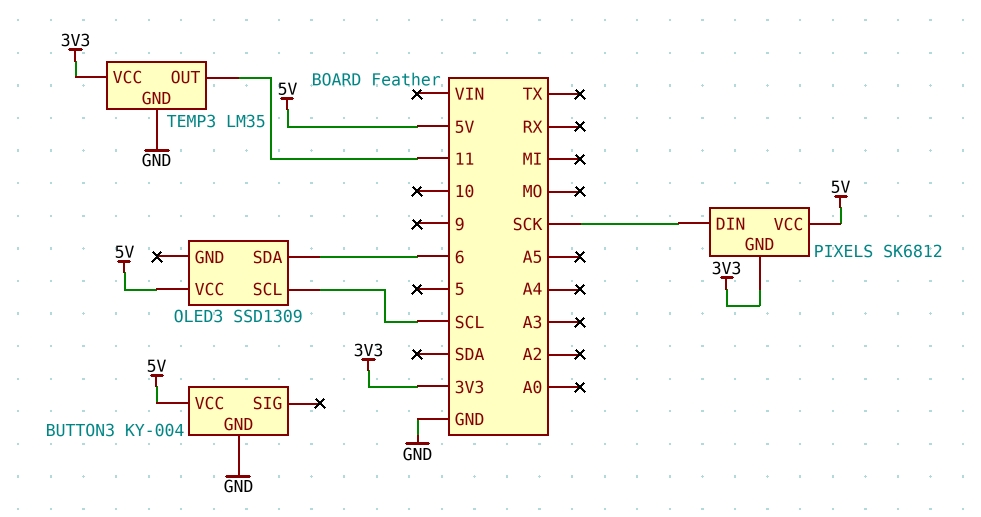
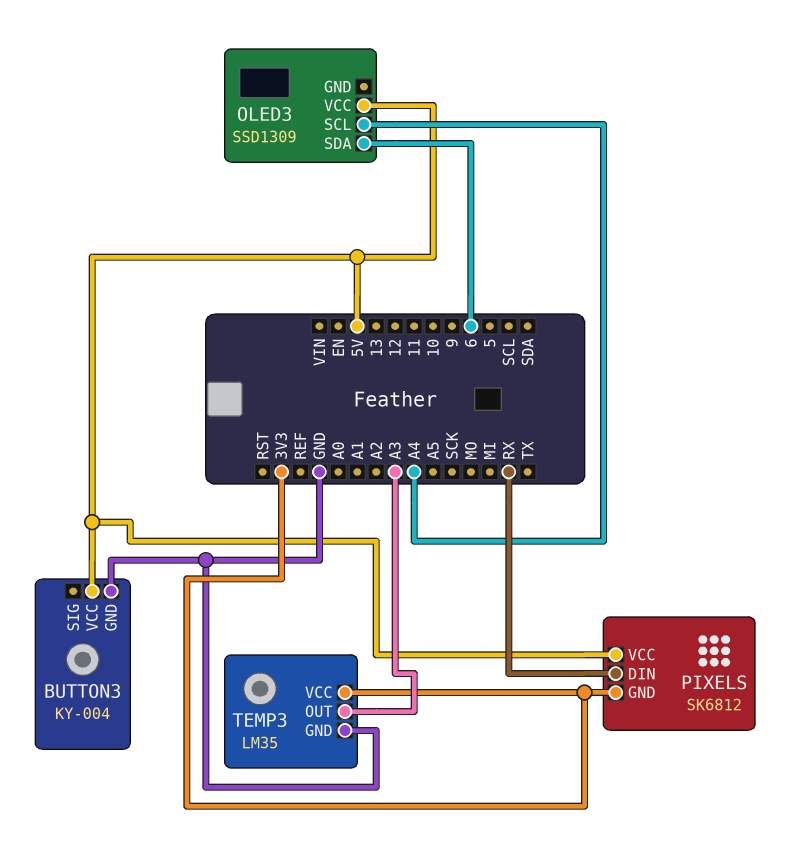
OLED3 pin SCL: SCL -> A4
PIXELS pin DIN: SCK -> RX
TEMP3 pin OUT: 11 -> A3

